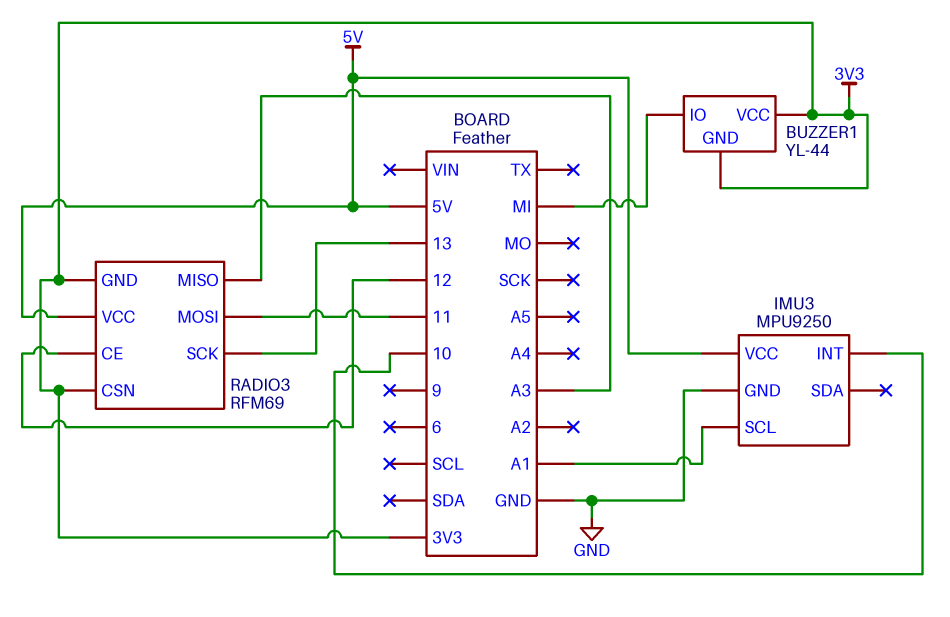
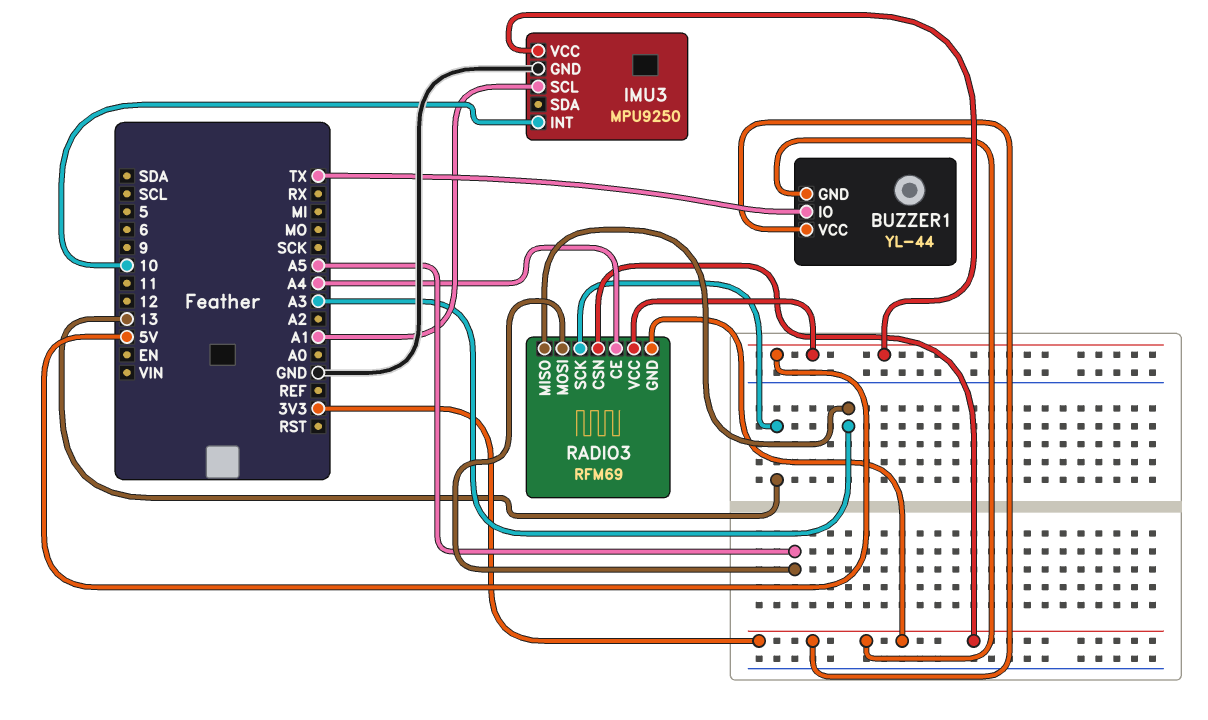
BUZZER1 pin IO: MI -> TX
RADIO3 pin CE: 12 -> A4
RADIO3 pin MOSI: 11 -> A5

